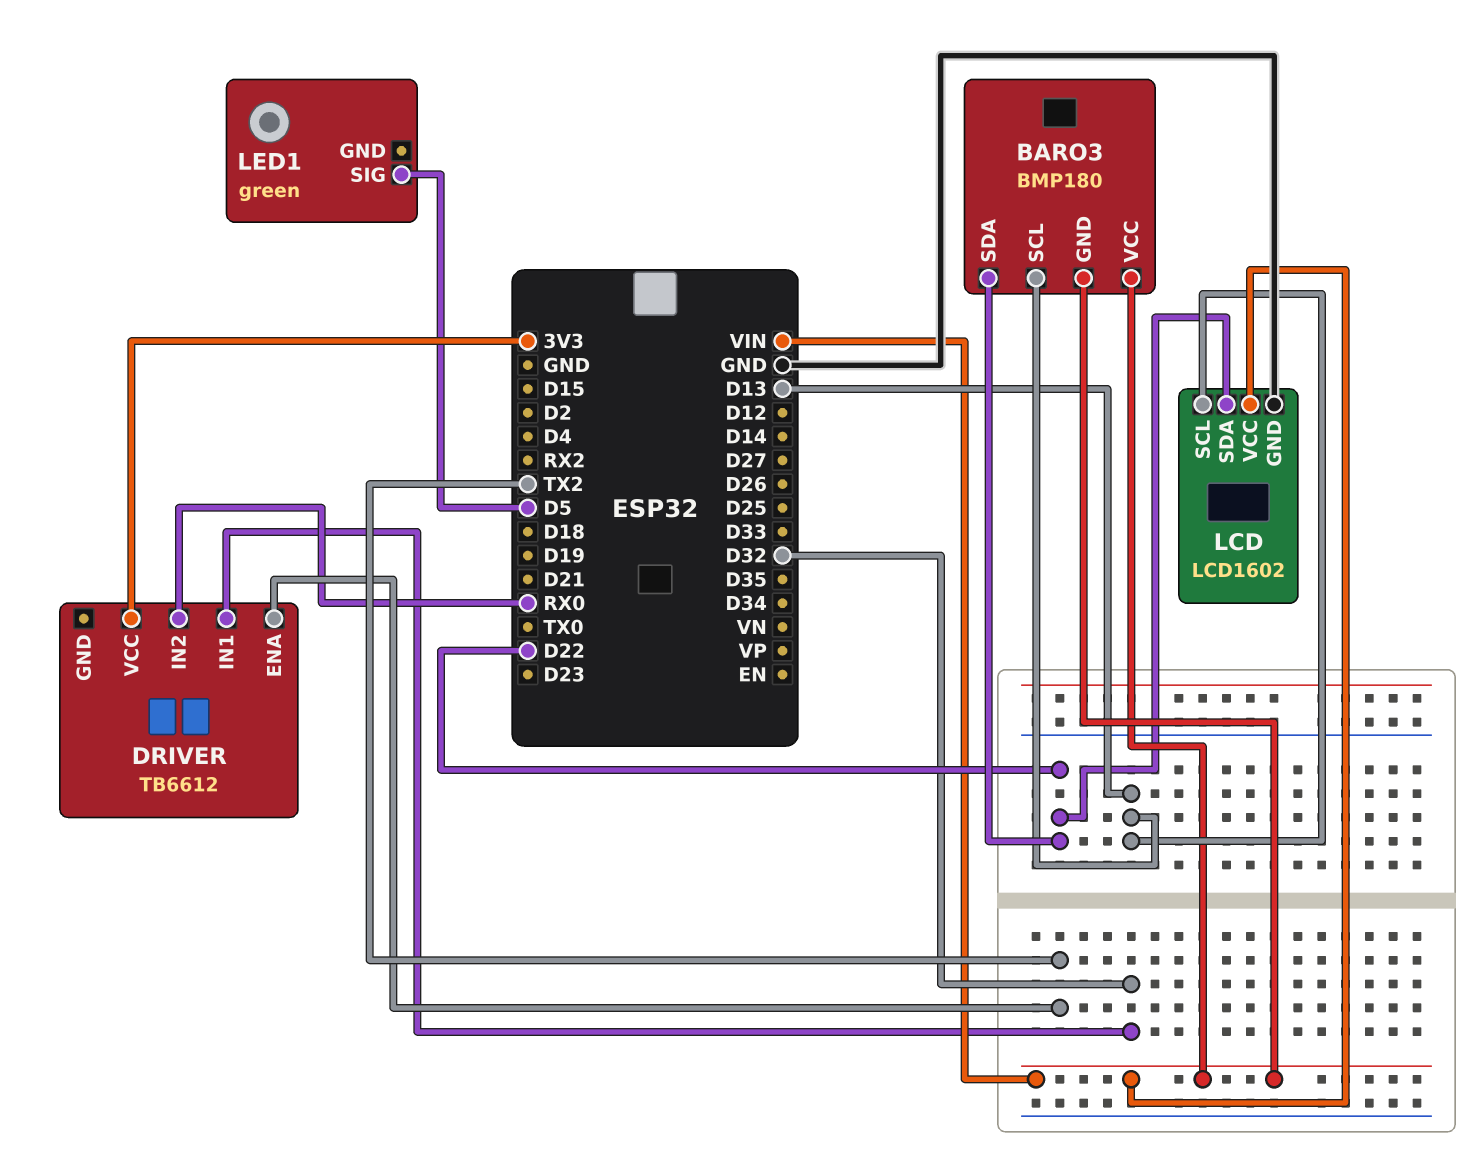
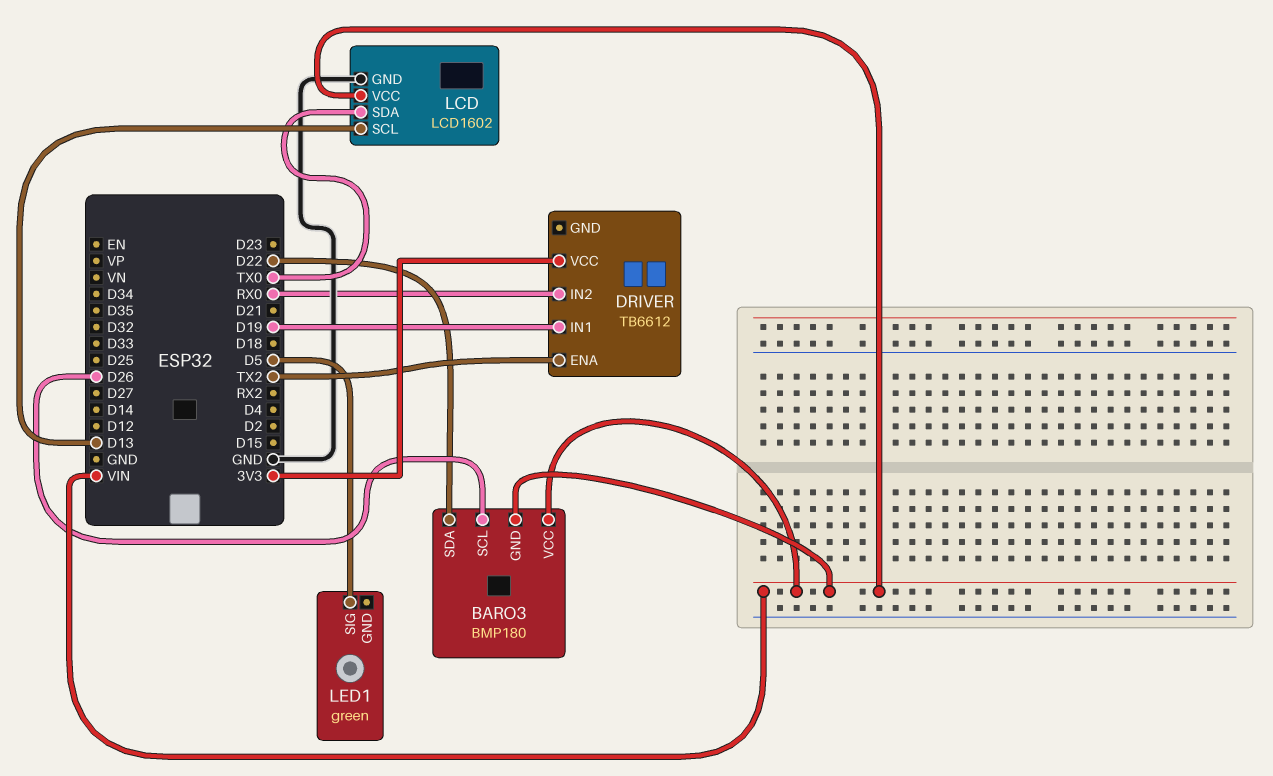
BARO3 pin SCL: D13 -> D26
DRIVER pin IN1: D32 -> D19
LCD pin SDA: D22 -> TX0

